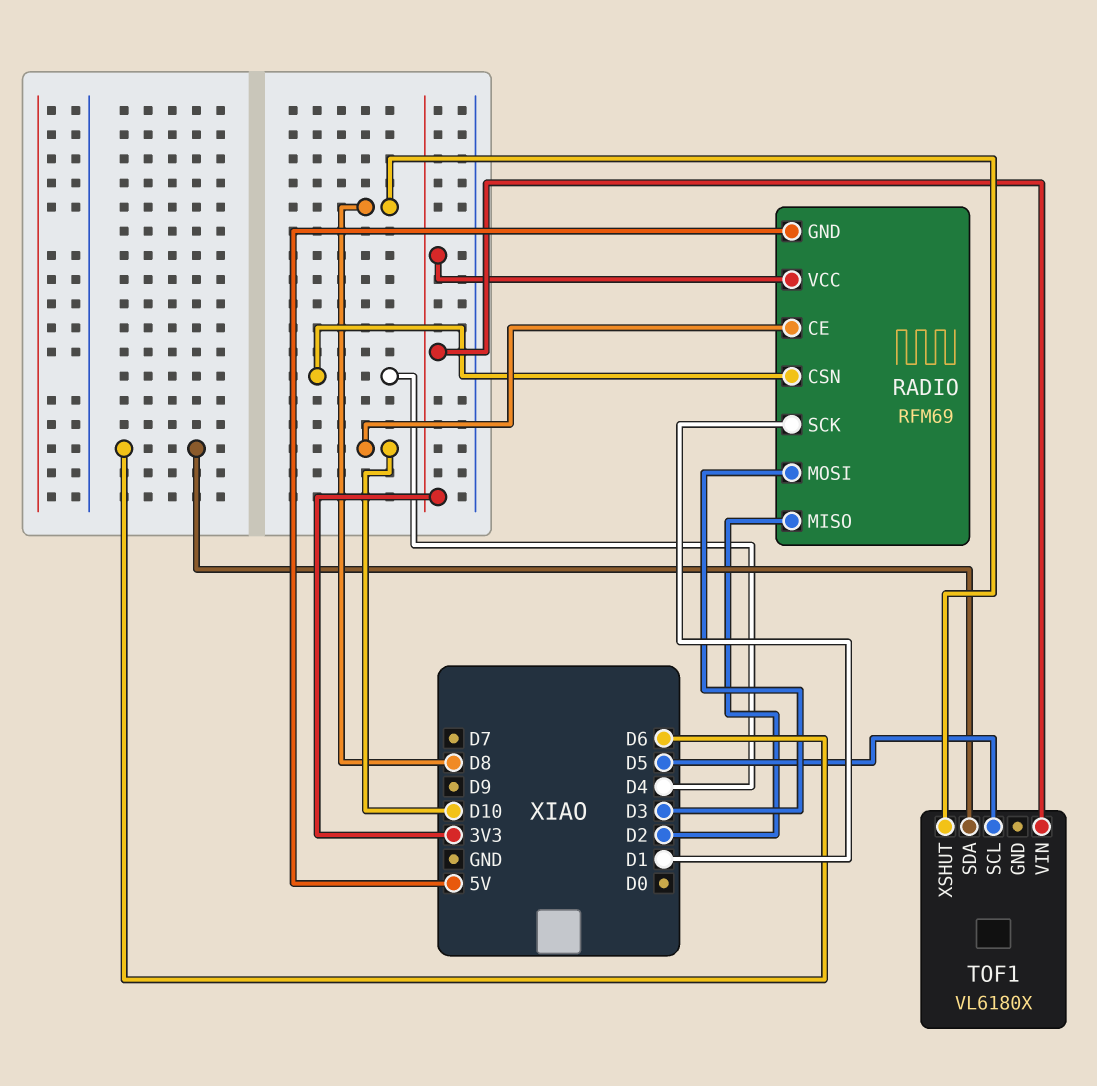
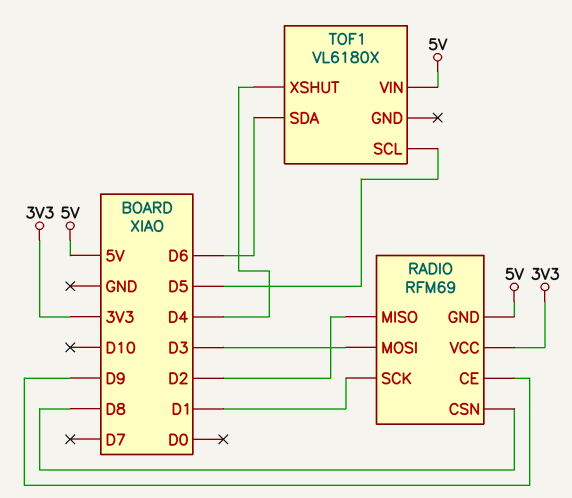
RADIO pin CE: D10 -> D9
RADIO pin CSN: D4 -> D8
TOF1 pin VIN: 3V3 -> 5V
TOF1 pin XSHUT: D8 -> D4

